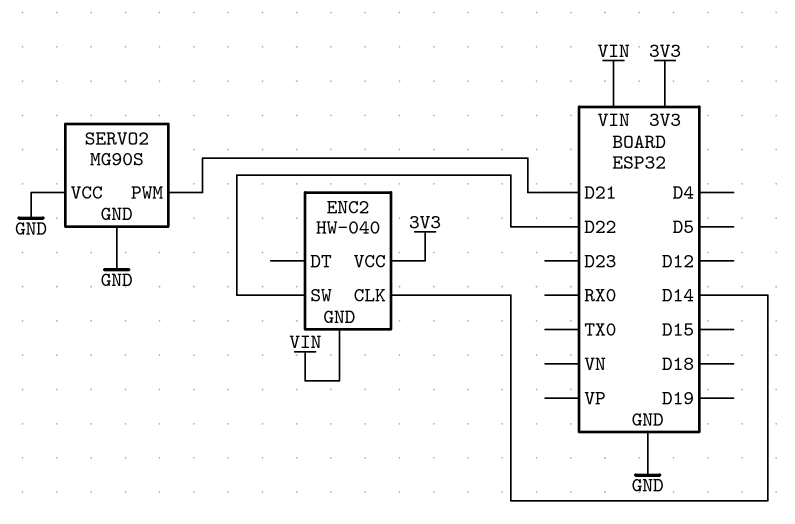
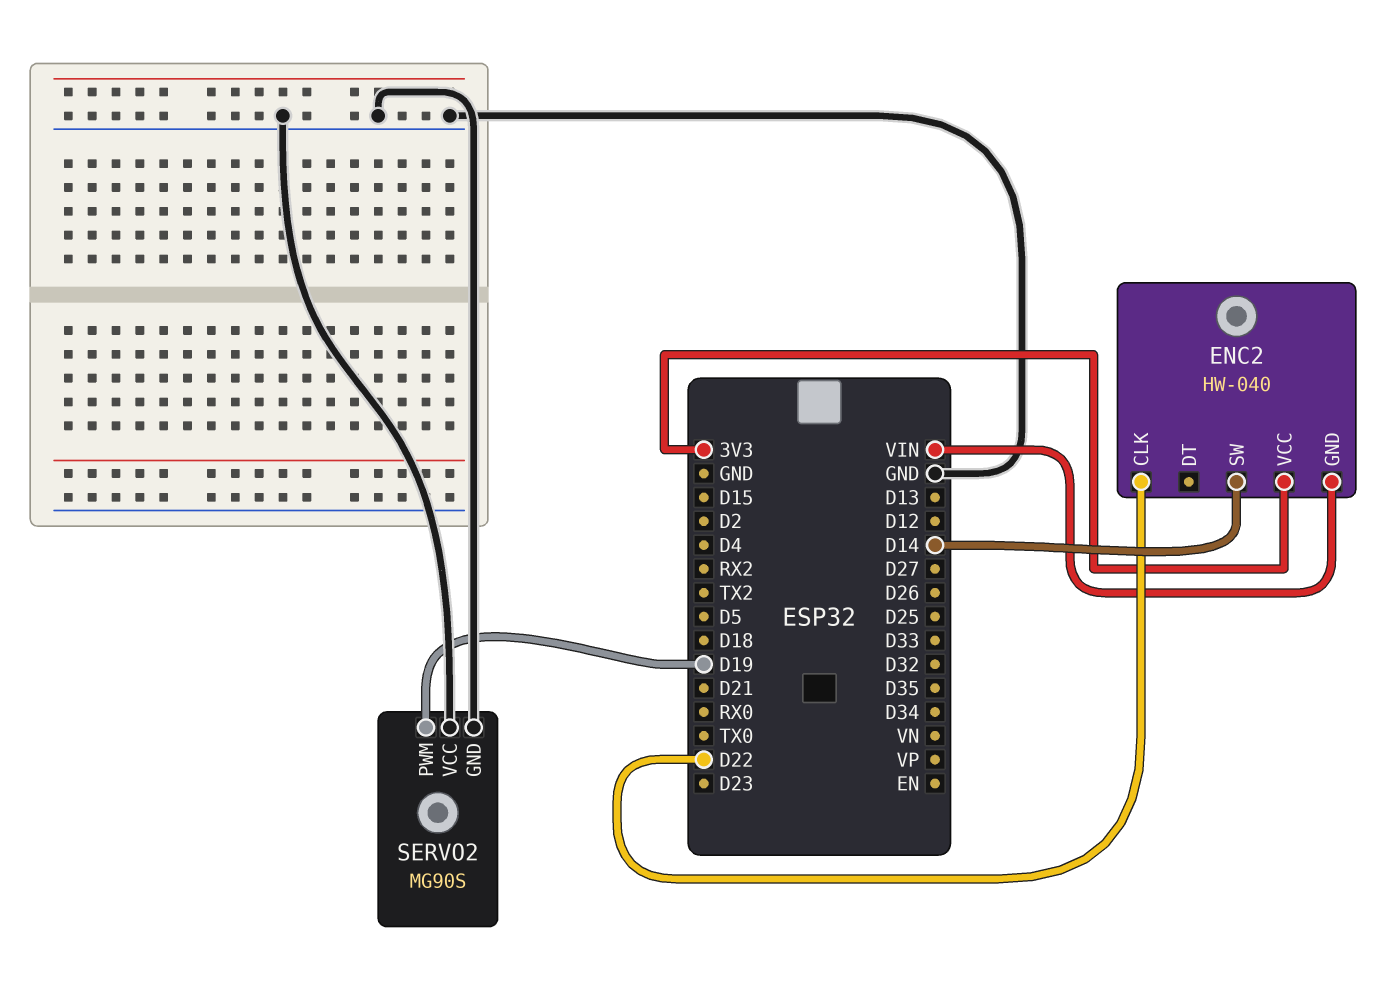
ENC2 pin CLK: D14 -> D22
ENC2 pin SW: D22 -> D14
SERVO2 pin PWM: D21 -> D19

